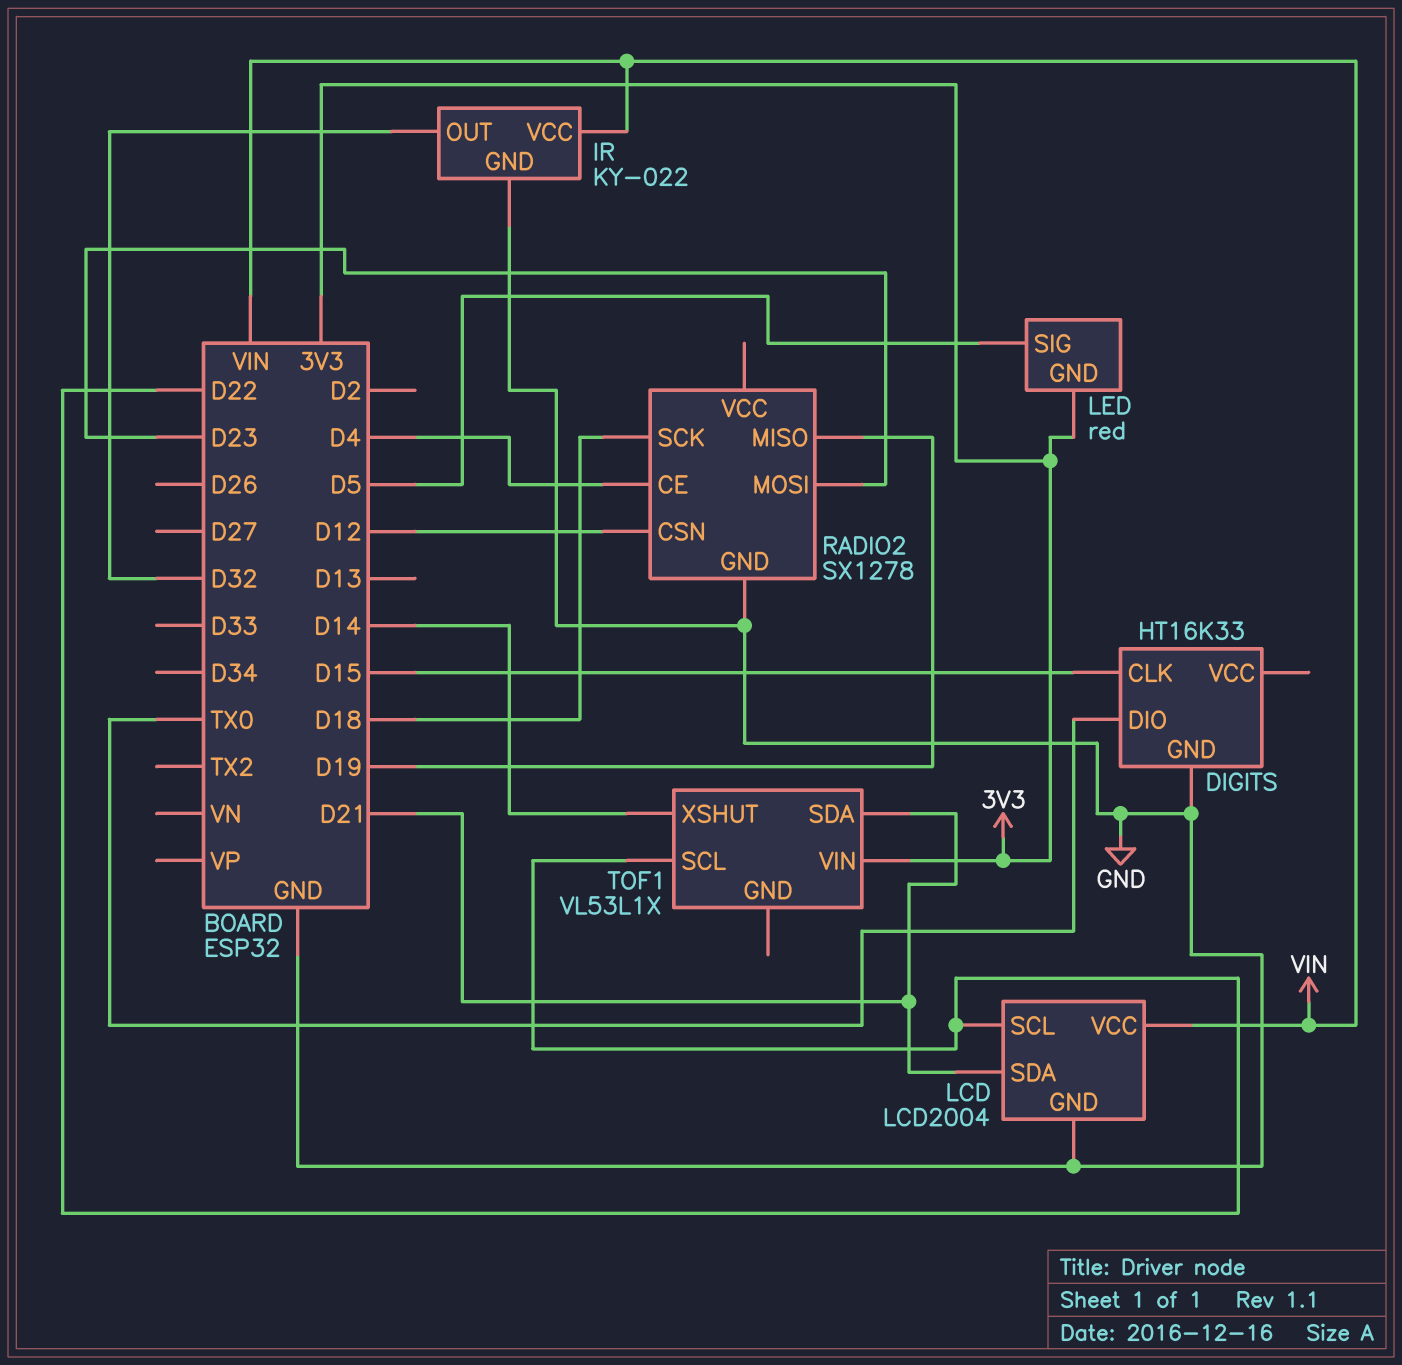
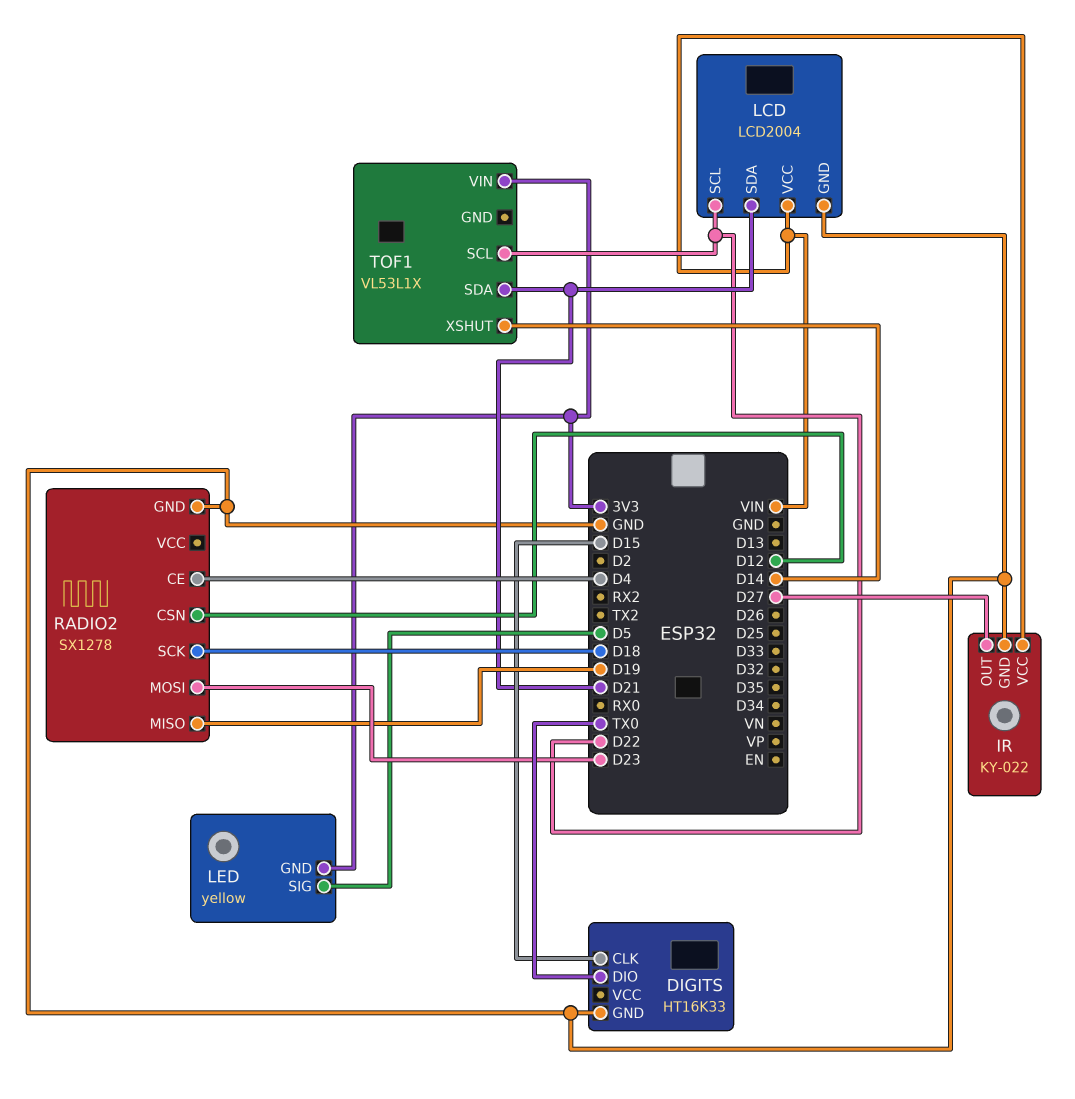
IR pin OUT: D32 -> D27
LED: red -> yellow

